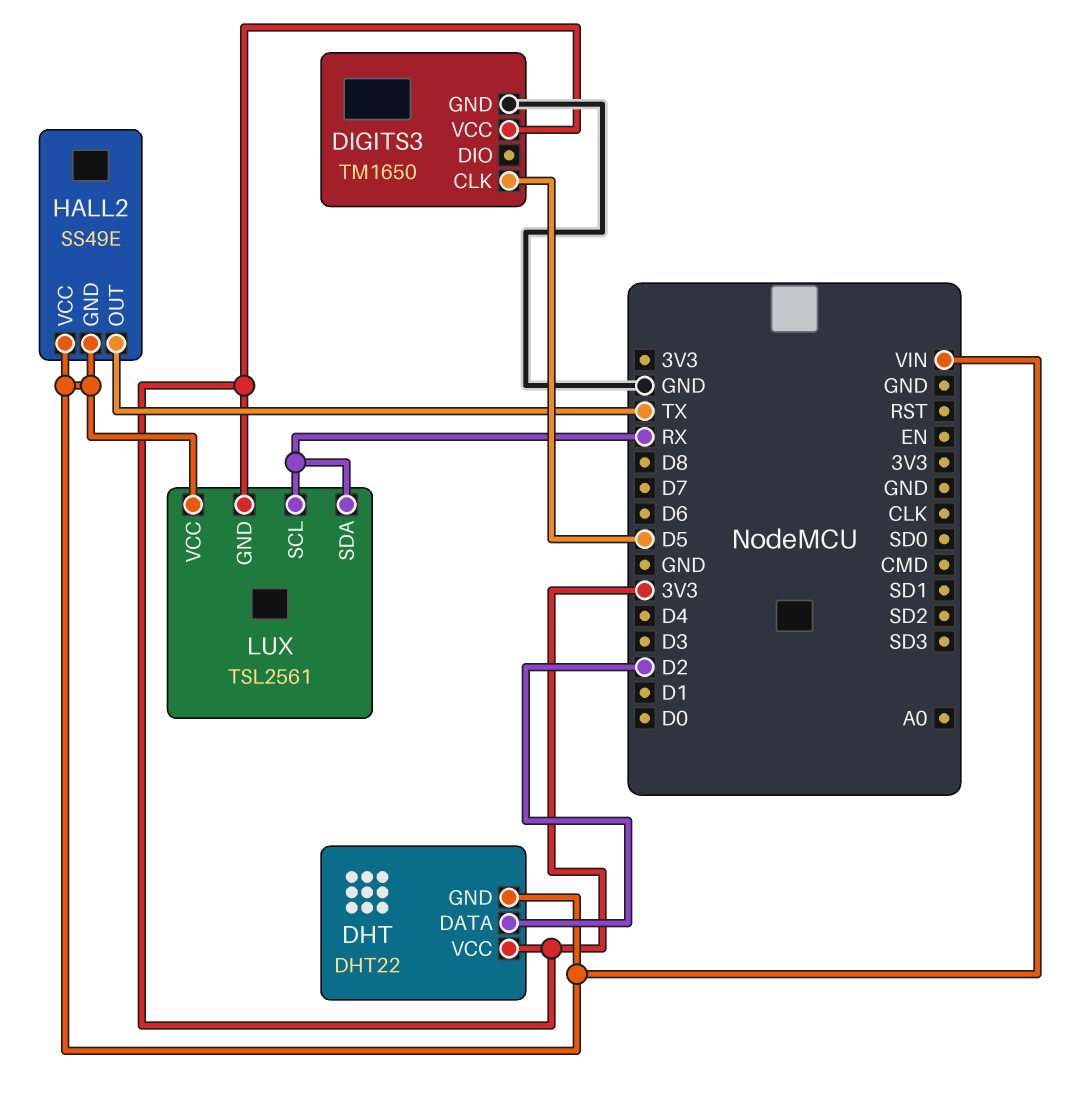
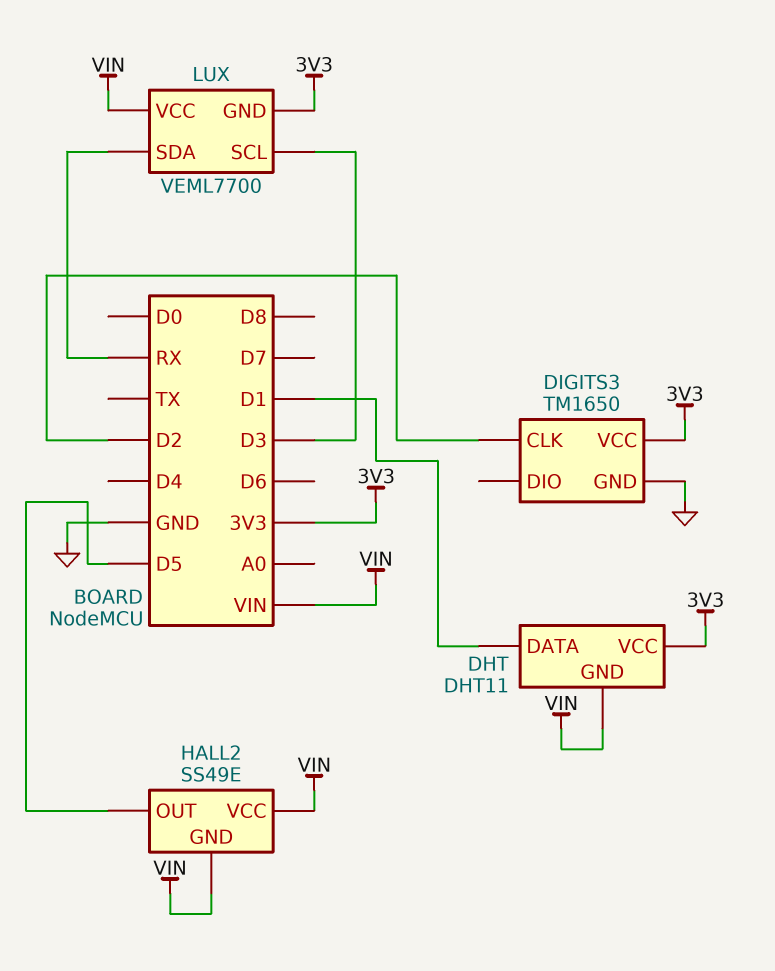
DHT: DHT22 -> DHT11
DHT pin DATA: D2 -> D1
DIGITS3 pin CLK: D5 -> D2
HALL2 pin OUT: TX -> D5
LUX: TSL2561 -> VEML7700
LUX pin SCL: RX -> D3

